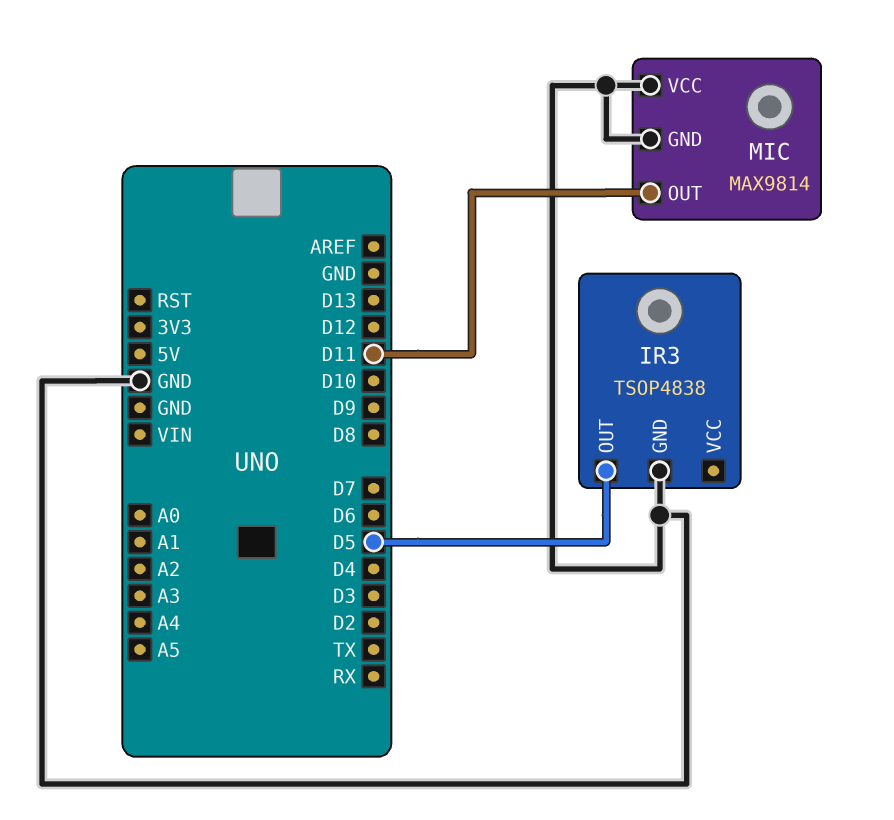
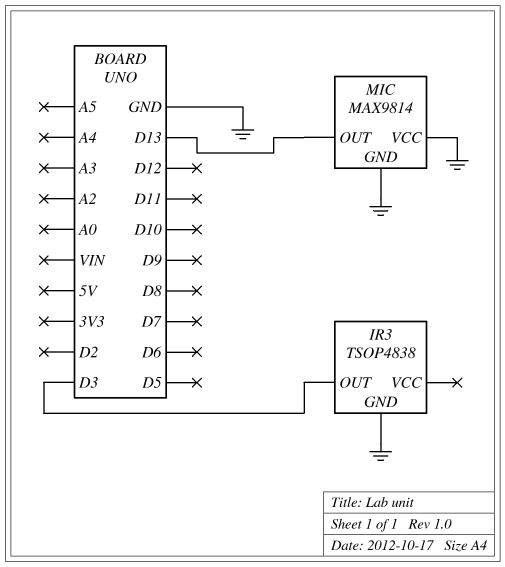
IR3 pin OUT: D5 -> D3
MIC pin OUT: D11 -> D13

